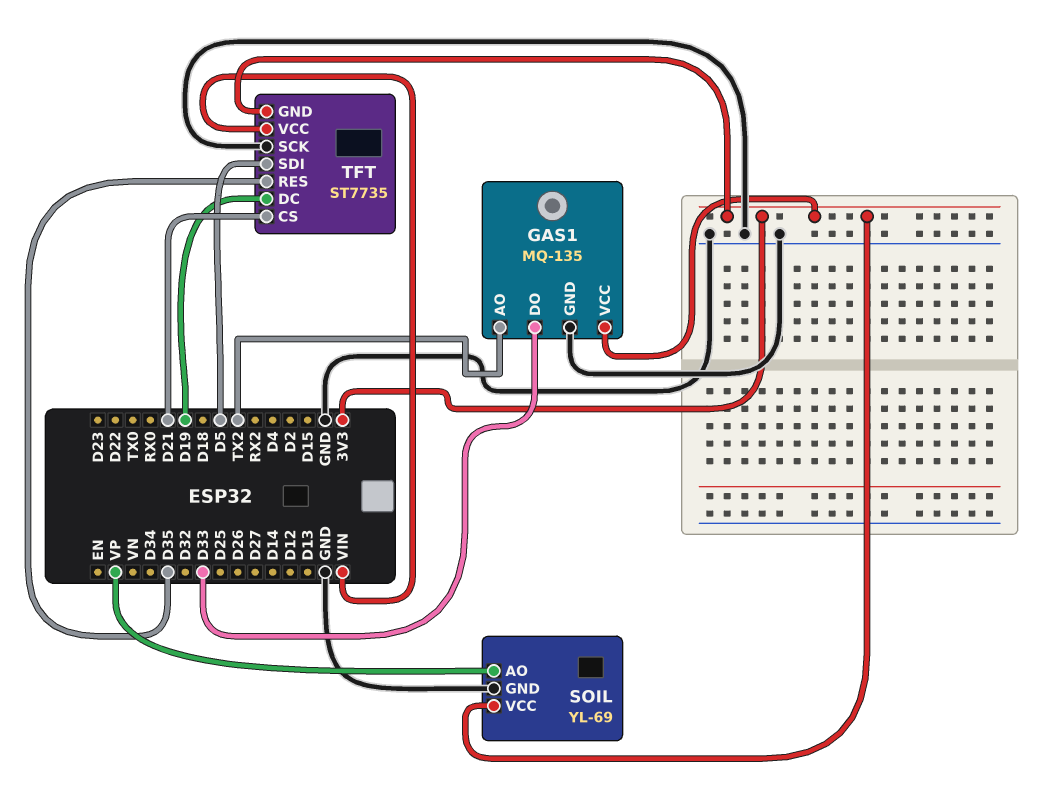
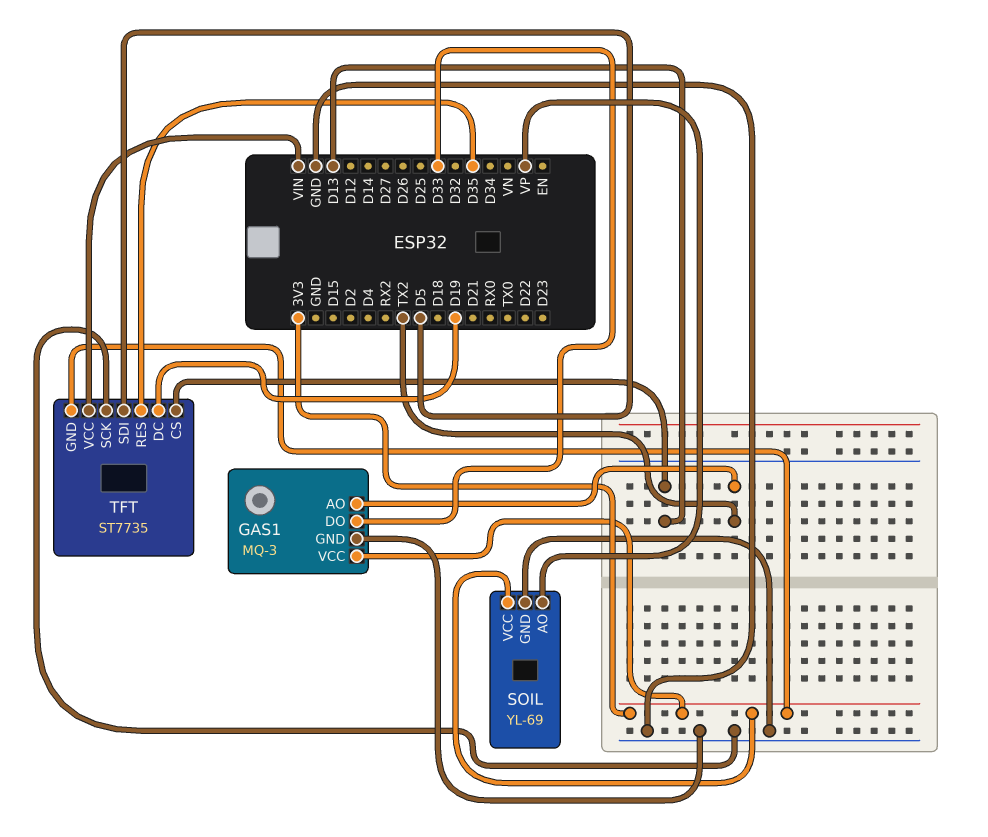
GAS1: MQ-135 -> MQ-3
TFT pin CS: D21 -> D13

